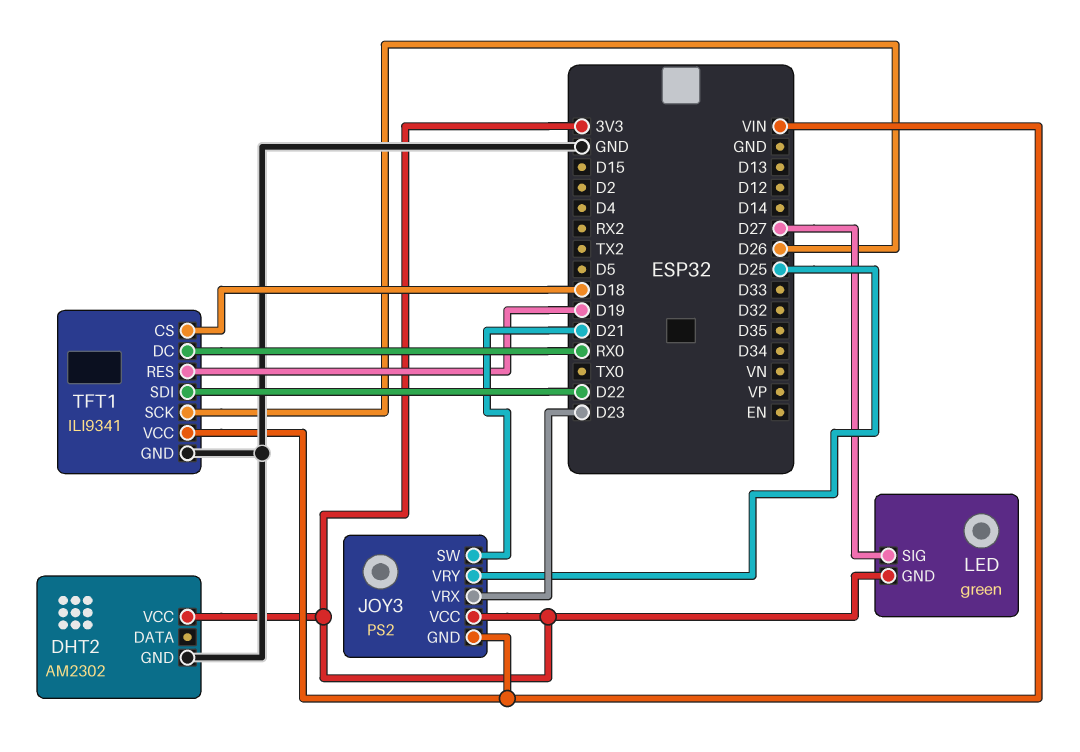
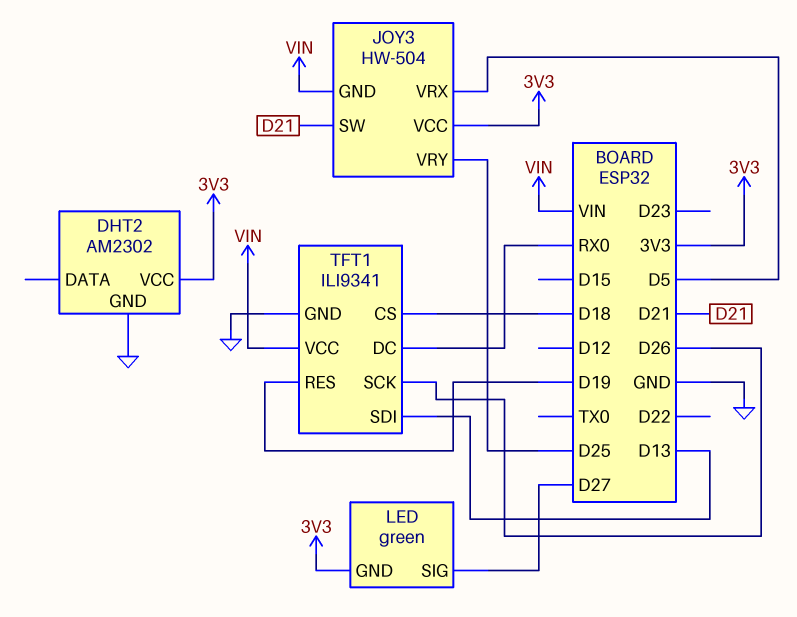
JOY3: PS2 -> HW-504
JOY3 pin VRX: D23 -> D5
TFT1 pin SDI: D22 -> D13

